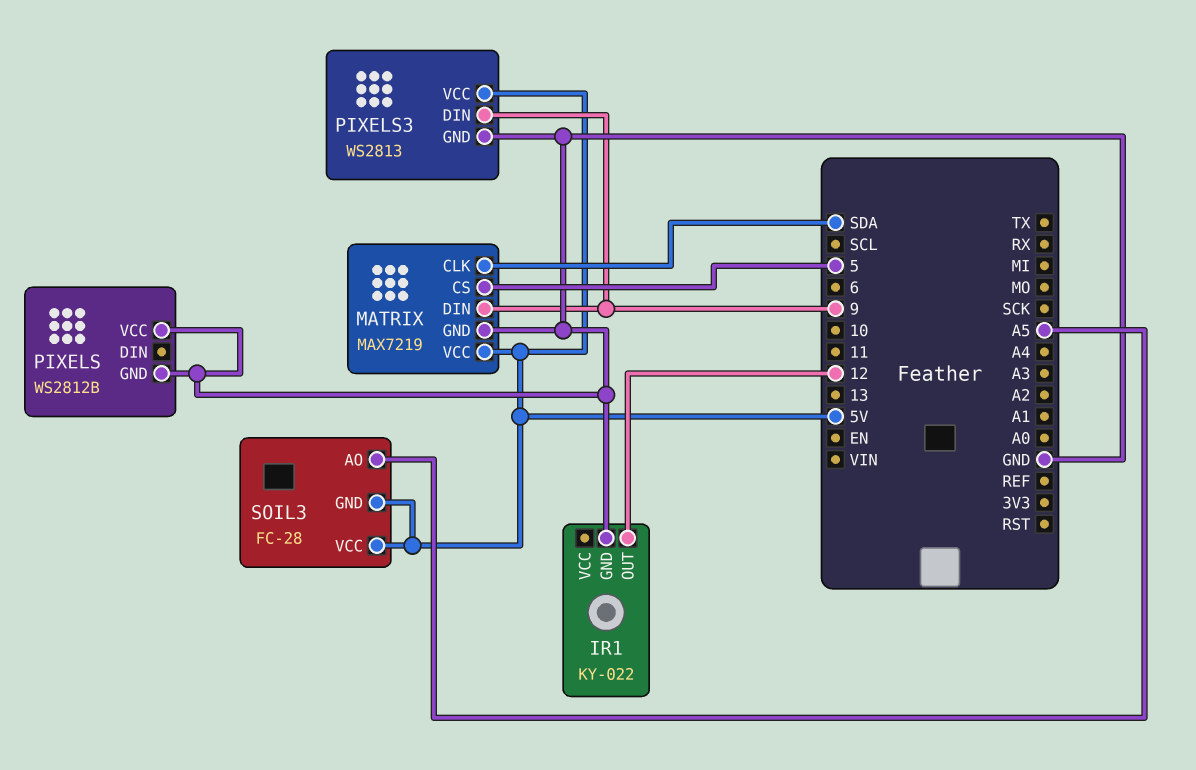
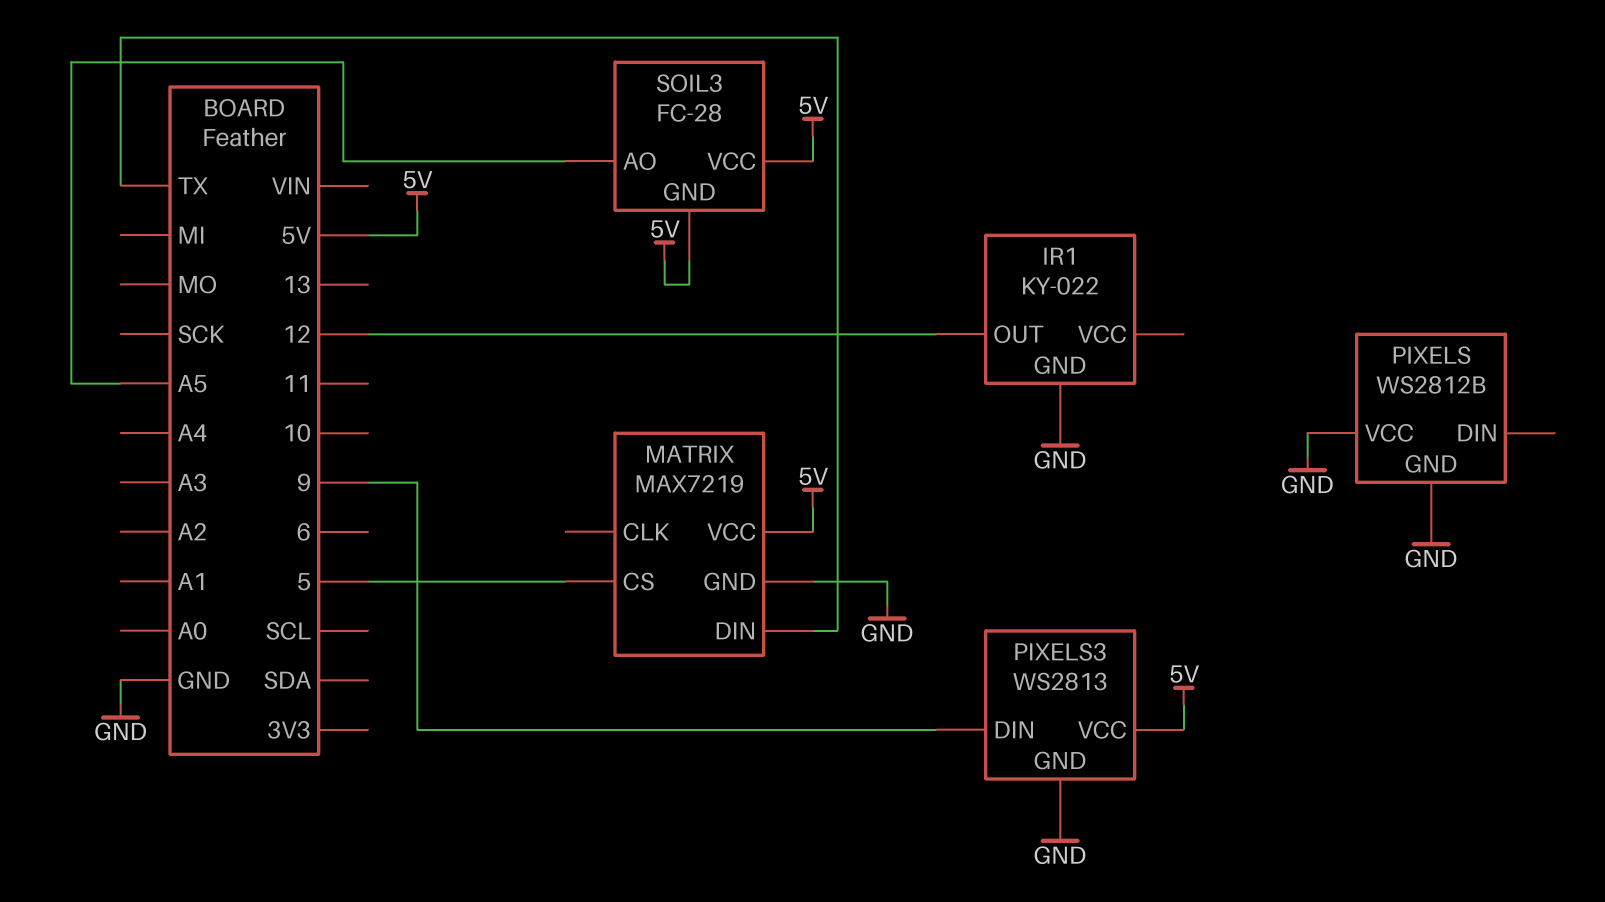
MATRIX pin CLK: SDA -> none
MATRIX pin DIN: 9 -> TX

